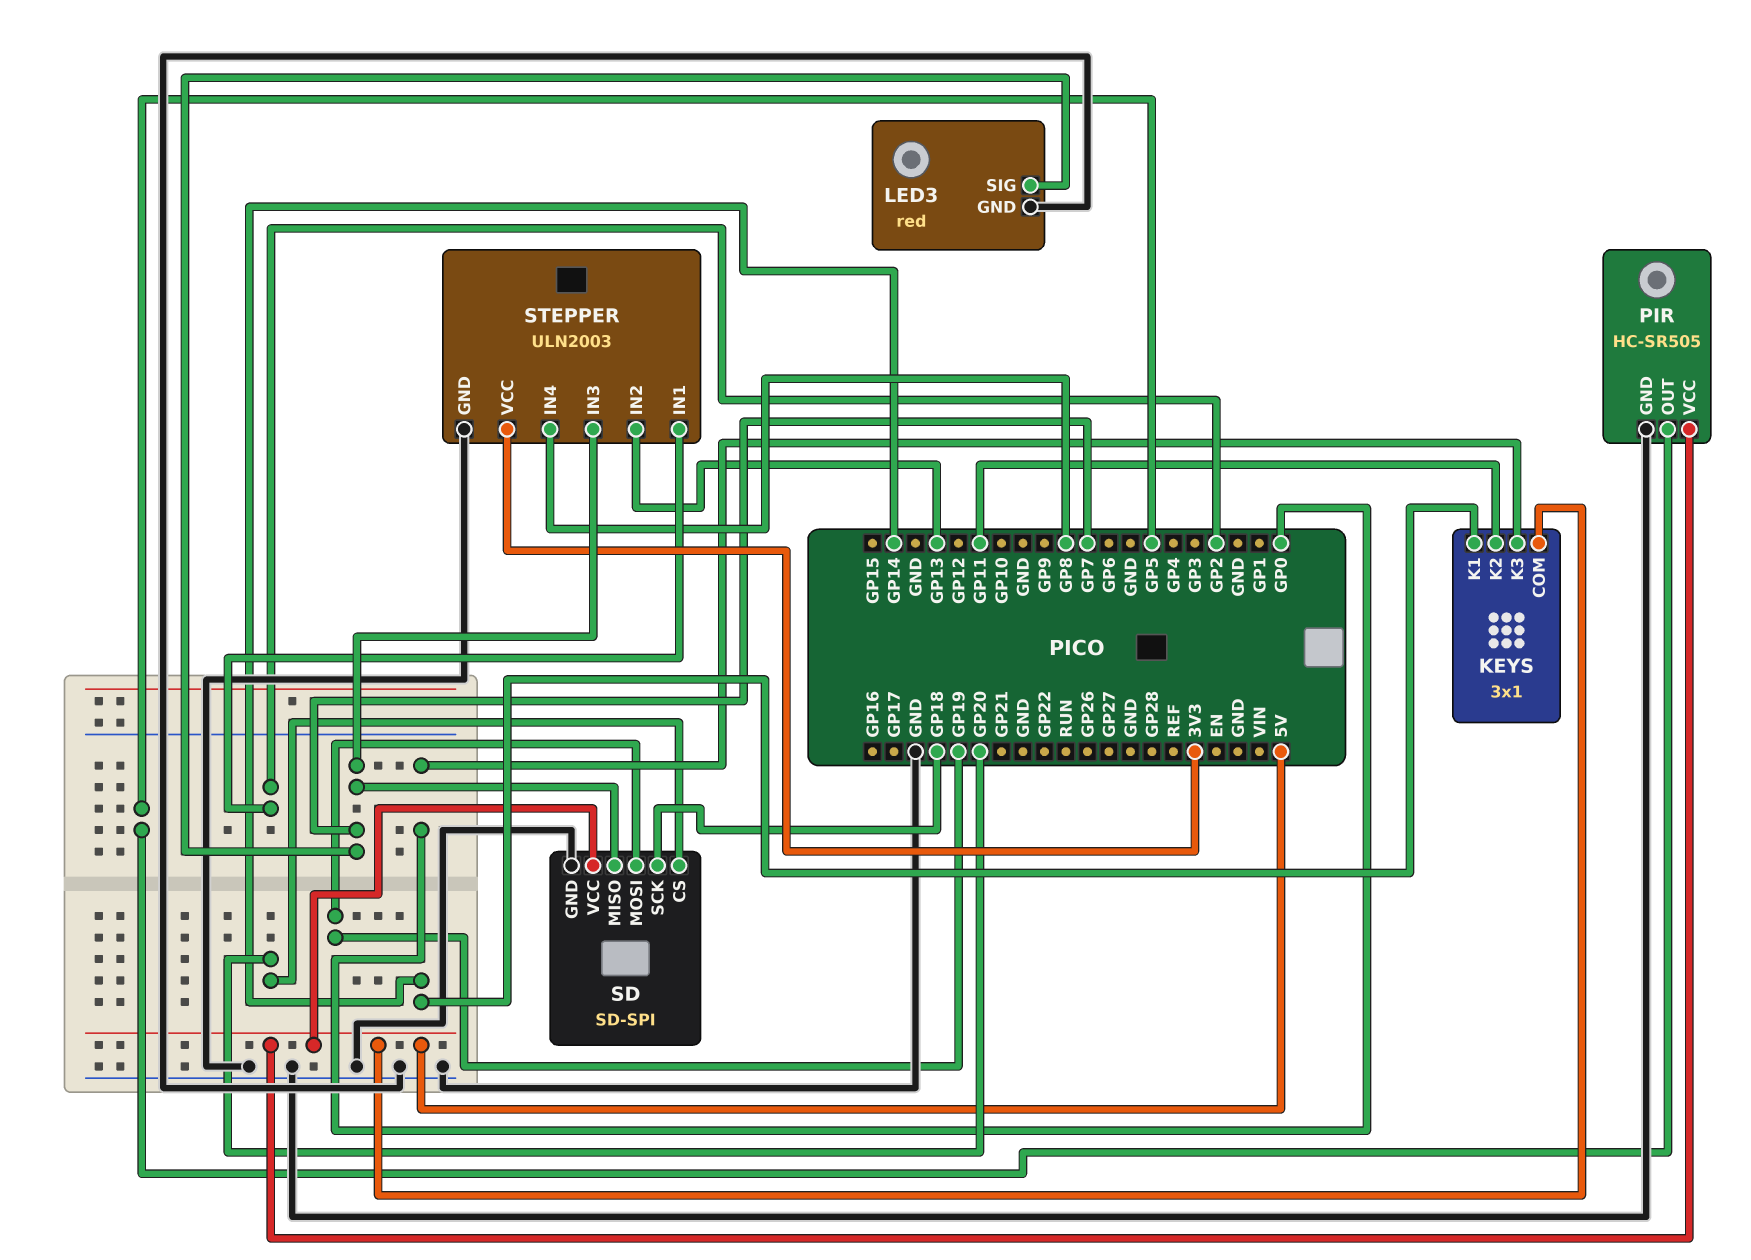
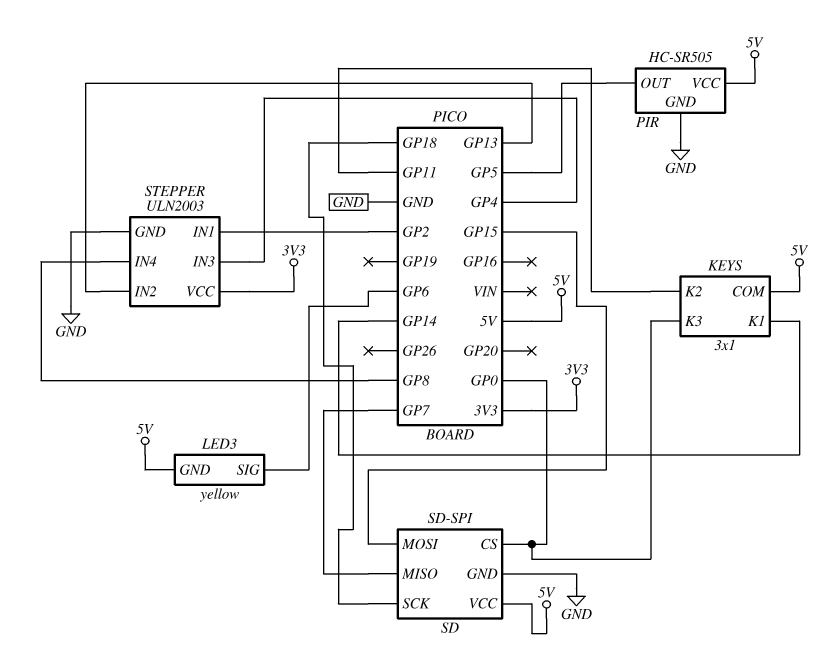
LED3: red -> yellow
LED3 pin GND: GND -> 5V
LED3 pin SIG: GP7 -> GP6
SD pin CS: GP20 -> GP0
SD pin MOSI: GP19 -> GP15
STEPPER pin IN3: GP7 -> GP4

